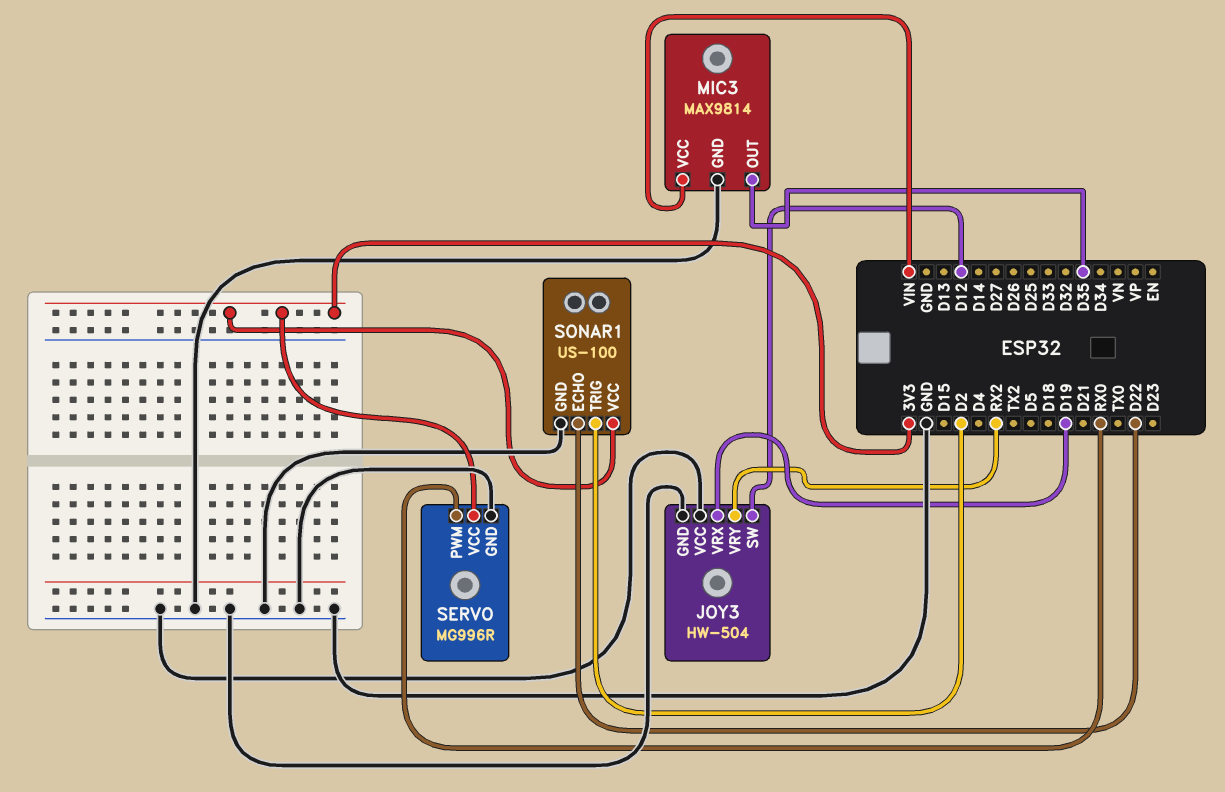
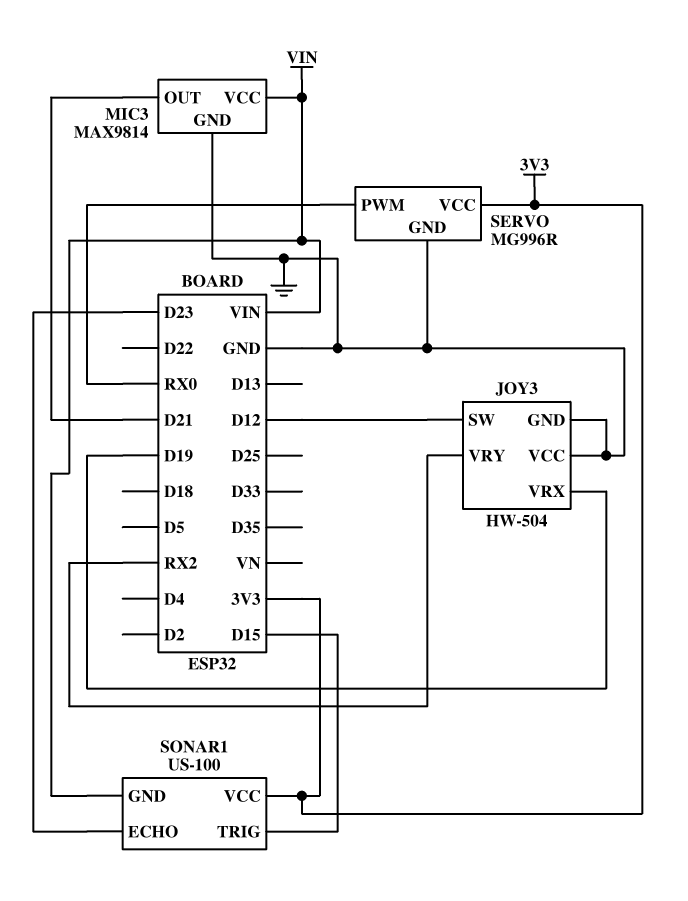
MIC3 pin OUT: D35 -> D21
SONAR1 pin ECHO: D22 -> D23
SONAR1 pin GND: GND -> VIN
SONAR1 pin TRIG: D2 -> D15

